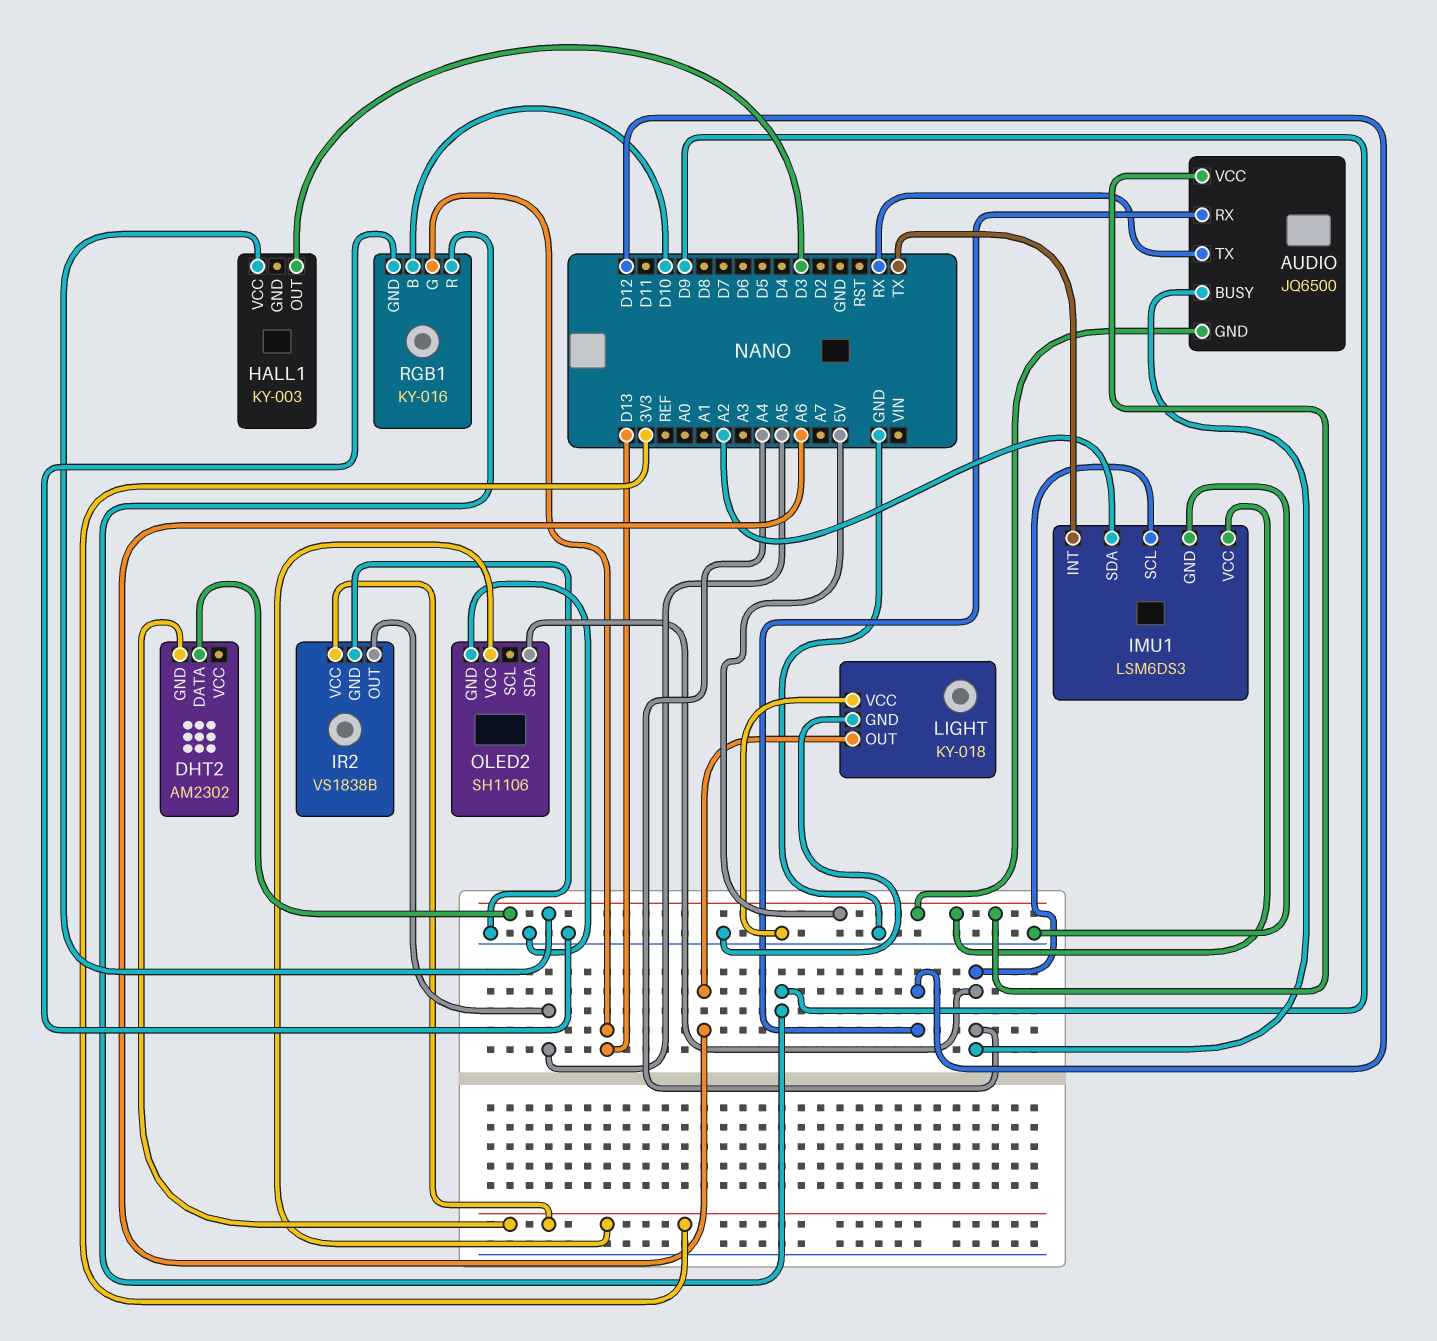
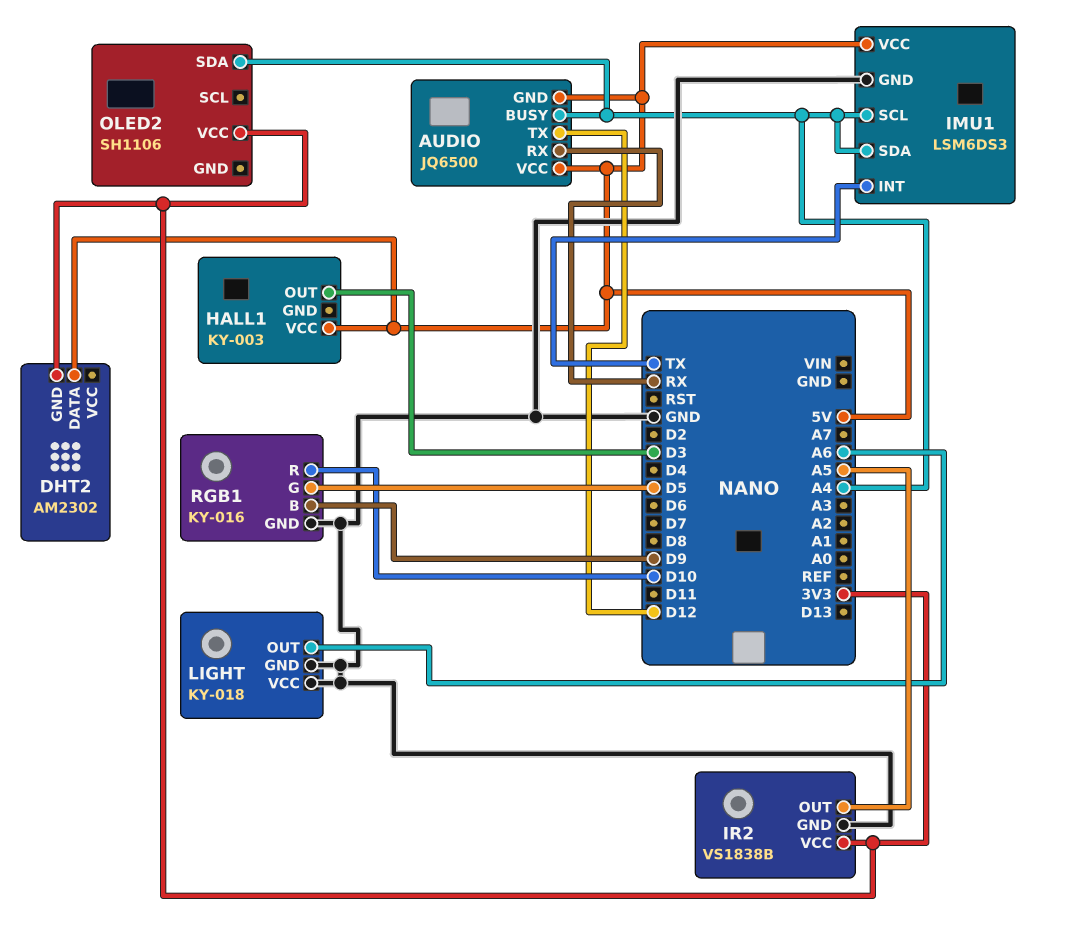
AUDIO pin RX: D12 -> RX
AUDIO pin TX: RX -> D12
IMU1 pin SDA: A2 -> A4
OLED2 pin GND: GND -> none
RGB1 pin B: D10 -> D9
RGB1 pin G: D13 -> D5
RGB1 pin R: D9 -> D10

